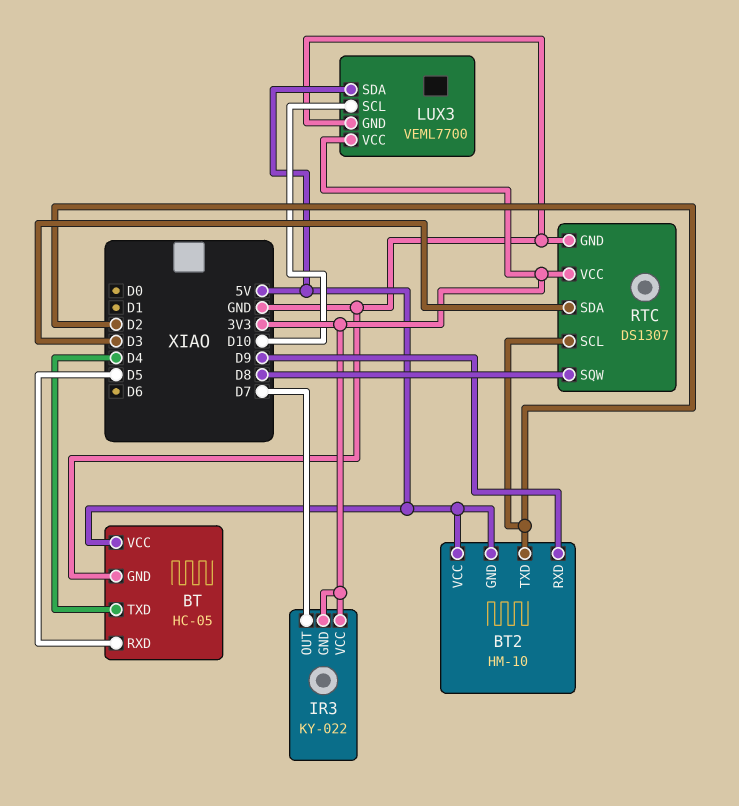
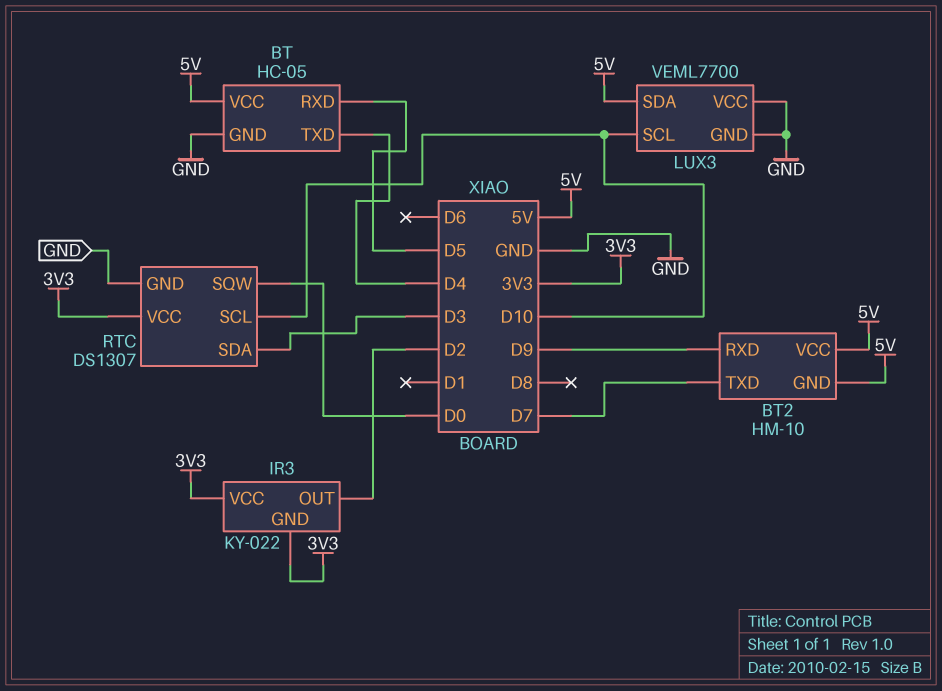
BT2 pin TXD: D2 -> D7
IR3 pin OUT: D7 -> D2
LUX3 pin VCC: 3V3 -> GND
RTC pin SCL: D2 -> D10
RTC pin SQW: D8 -> D0

